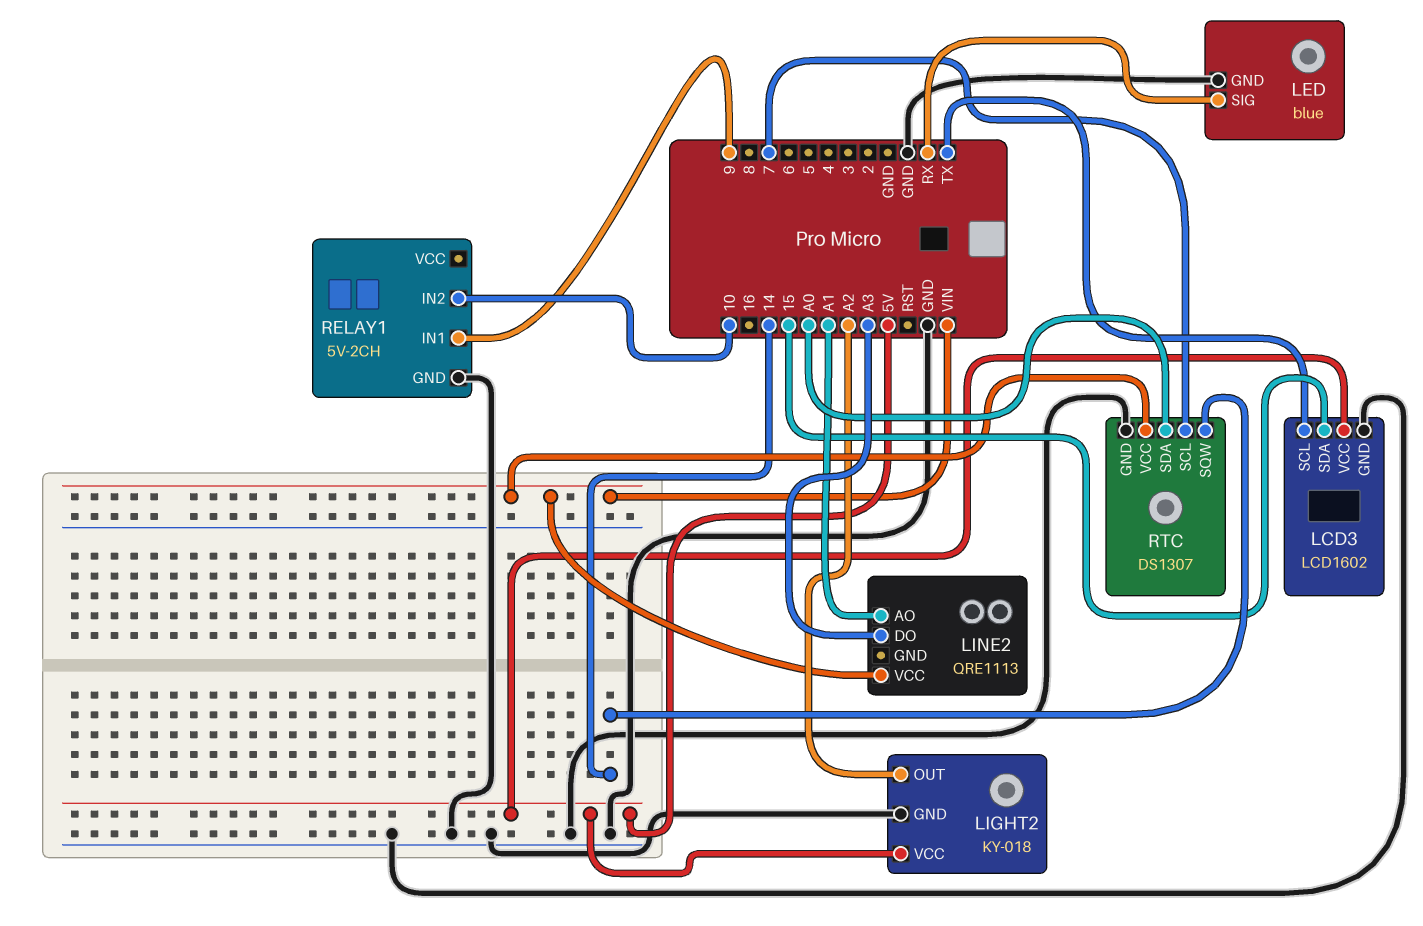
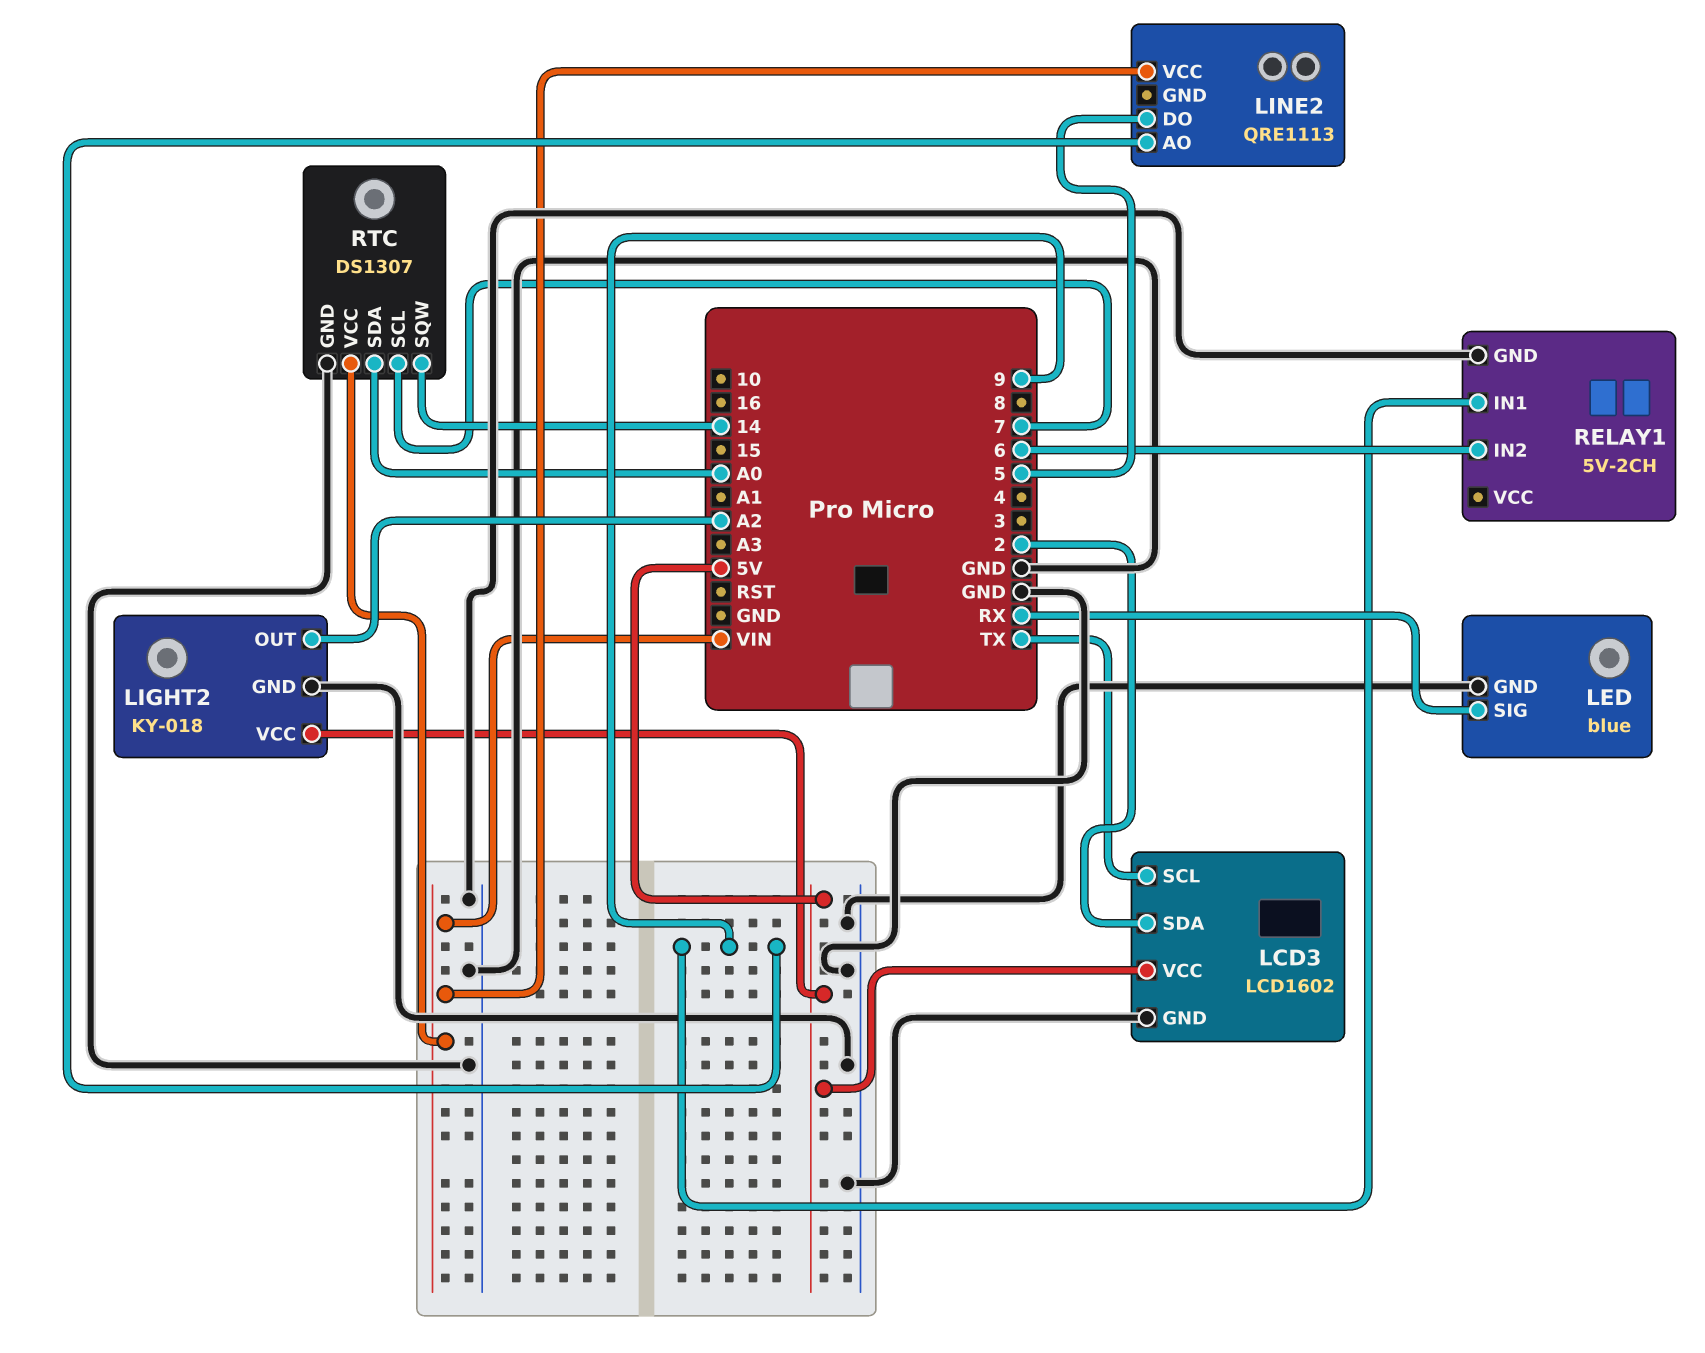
LCD3 pin SDA: 15 -> 2
LINE2 pin AO: A1 -> 9
LINE2 pin DO: A3 -> 5
RELAY1 pin IN2: 10 -> 6

